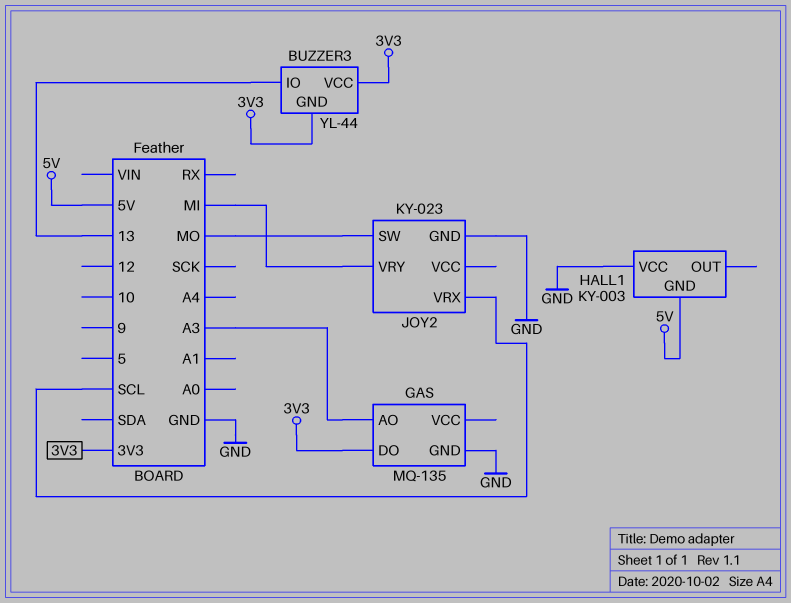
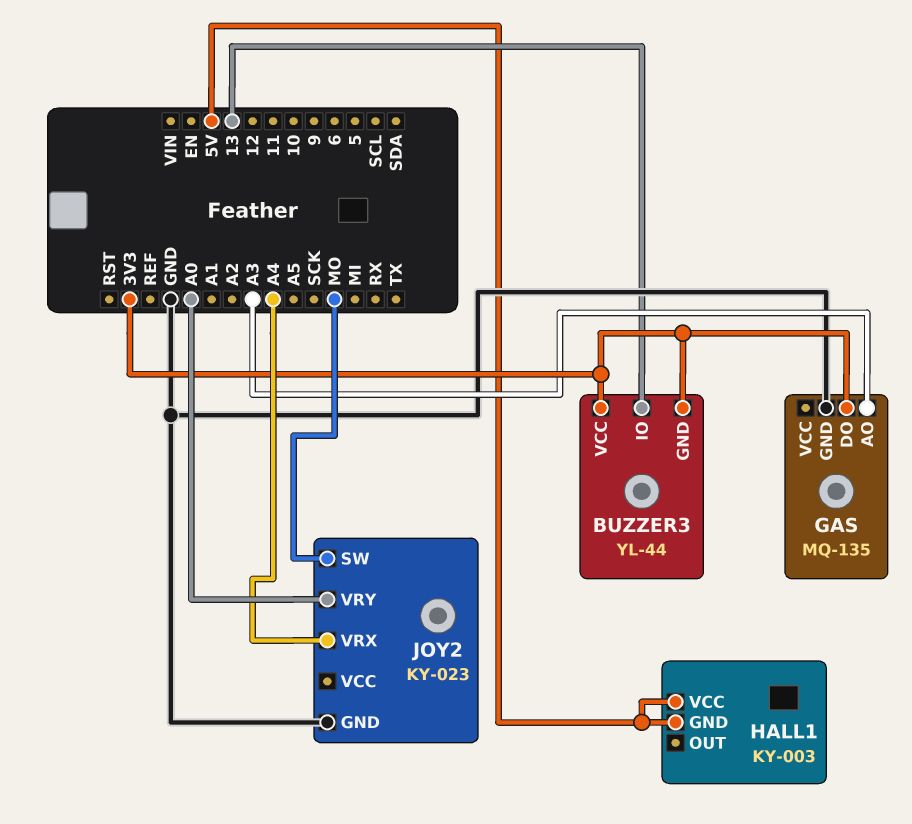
HALL1 pin VCC: GND -> 5V
JOY2 pin VRX: SCL -> A4
JOY2 pin VRY: MI -> A0

